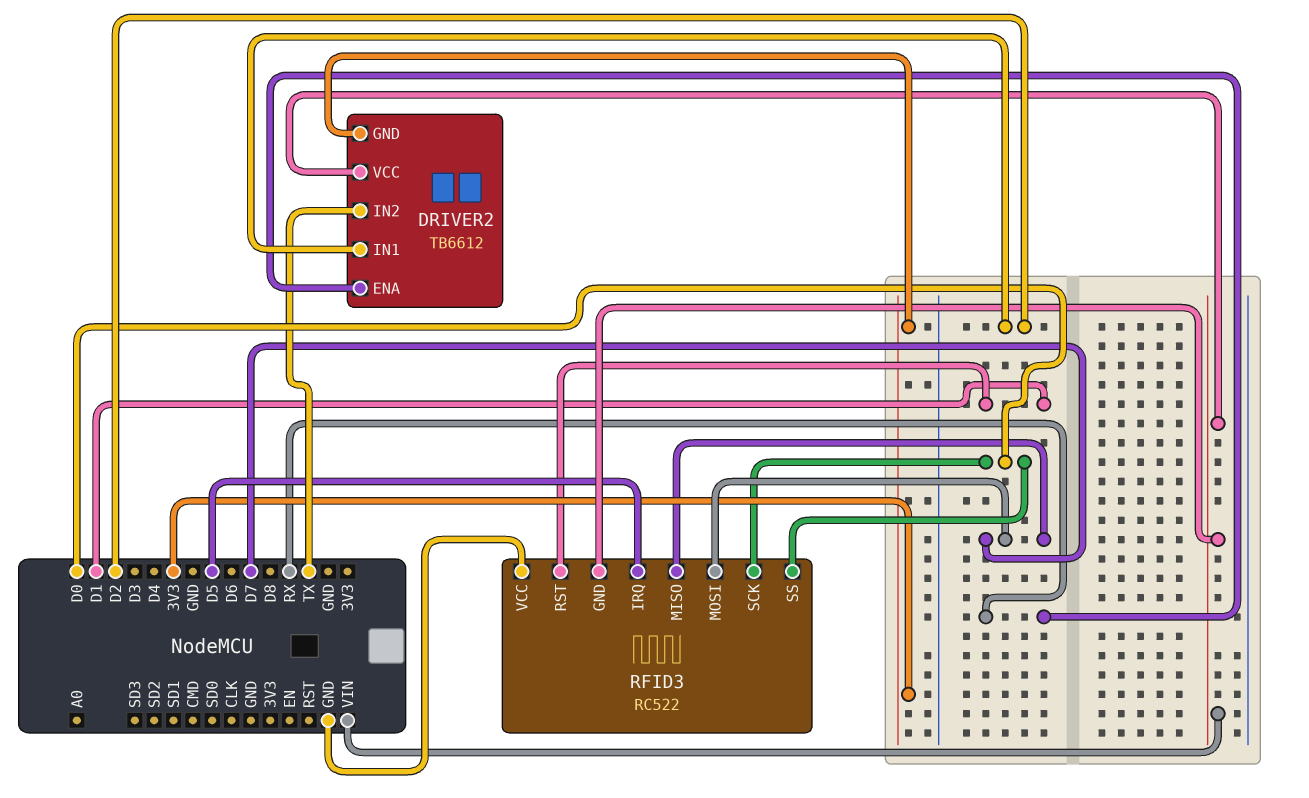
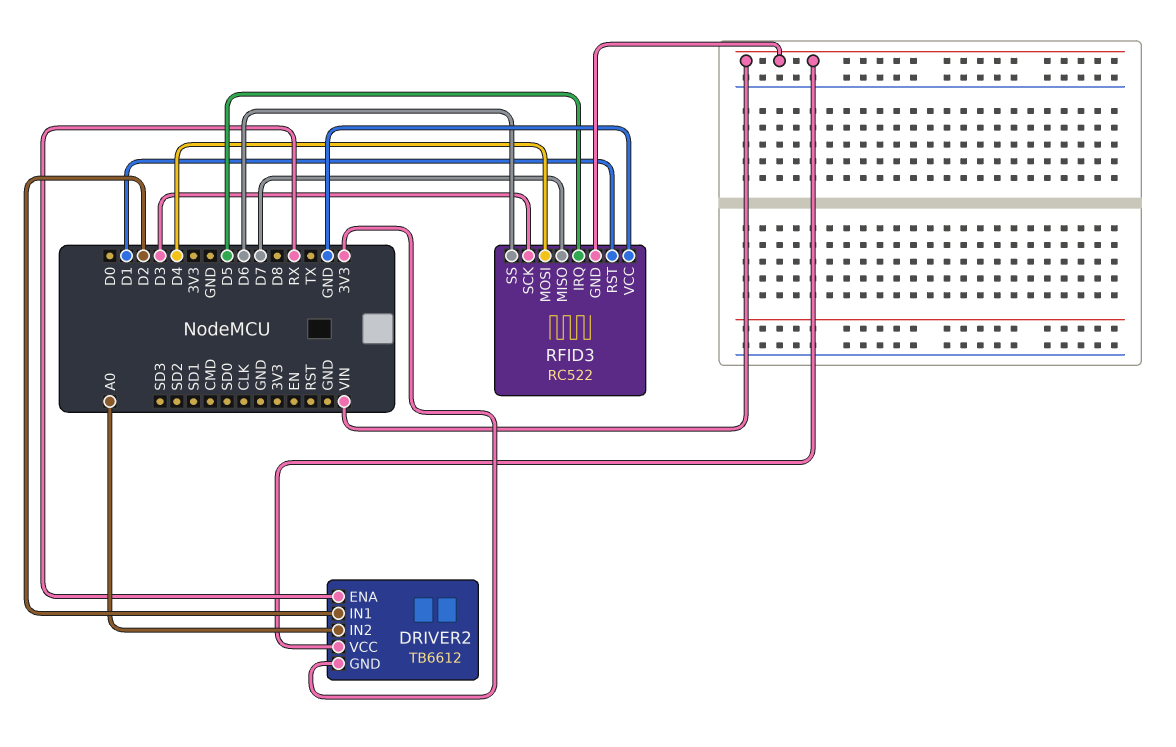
DRIVER2 pin IN2: TX -> A0
RFID3 pin MOSI: D7 -> D4
RFID3 pin SCK: D0 -> D3
RFID3 pin SS: D0 -> D6

